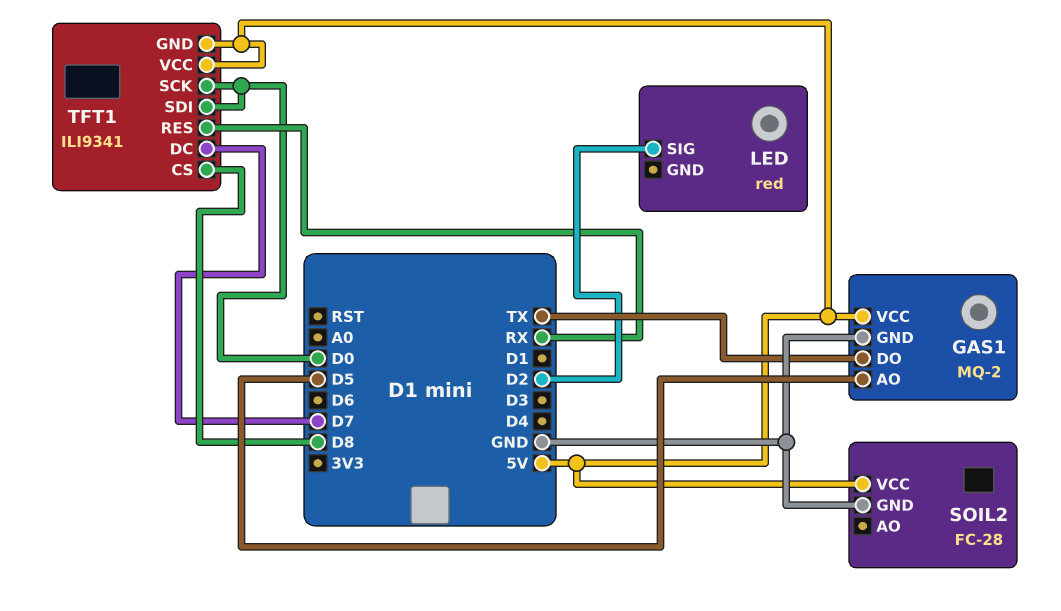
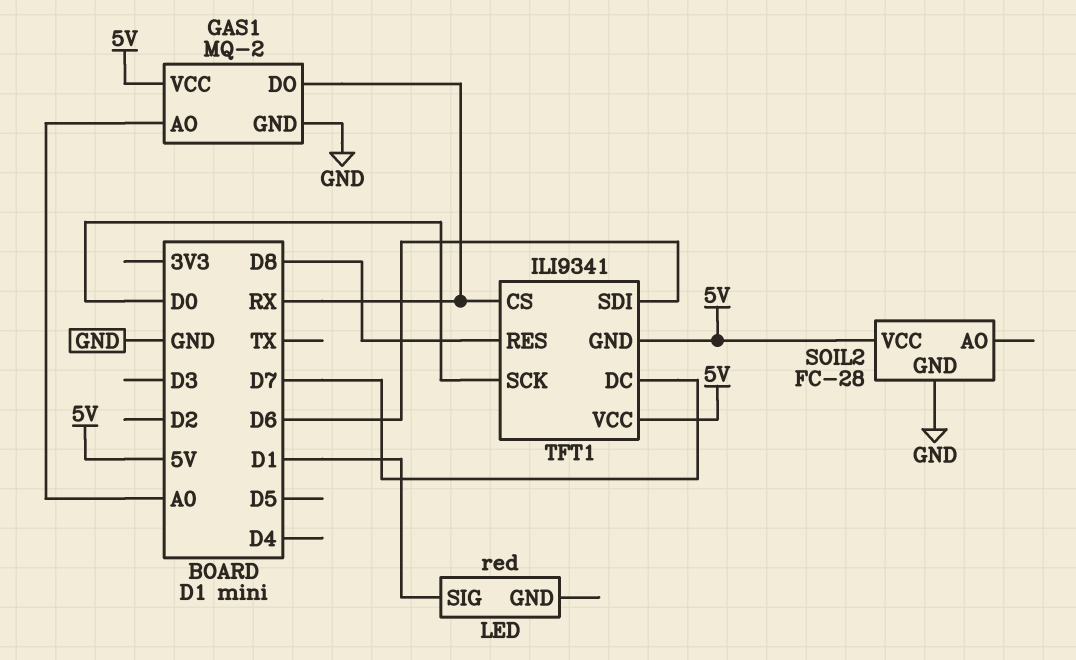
GAS1 pin AO: D5 -> A0
GAS1 pin DO: TX -> RX
LED pin SIG: D2 -> D1
TFT1 pin CS: D8 -> RX
TFT1 pin RES: RX -> D8
TFT1 pin SDI: D0 -> D6

